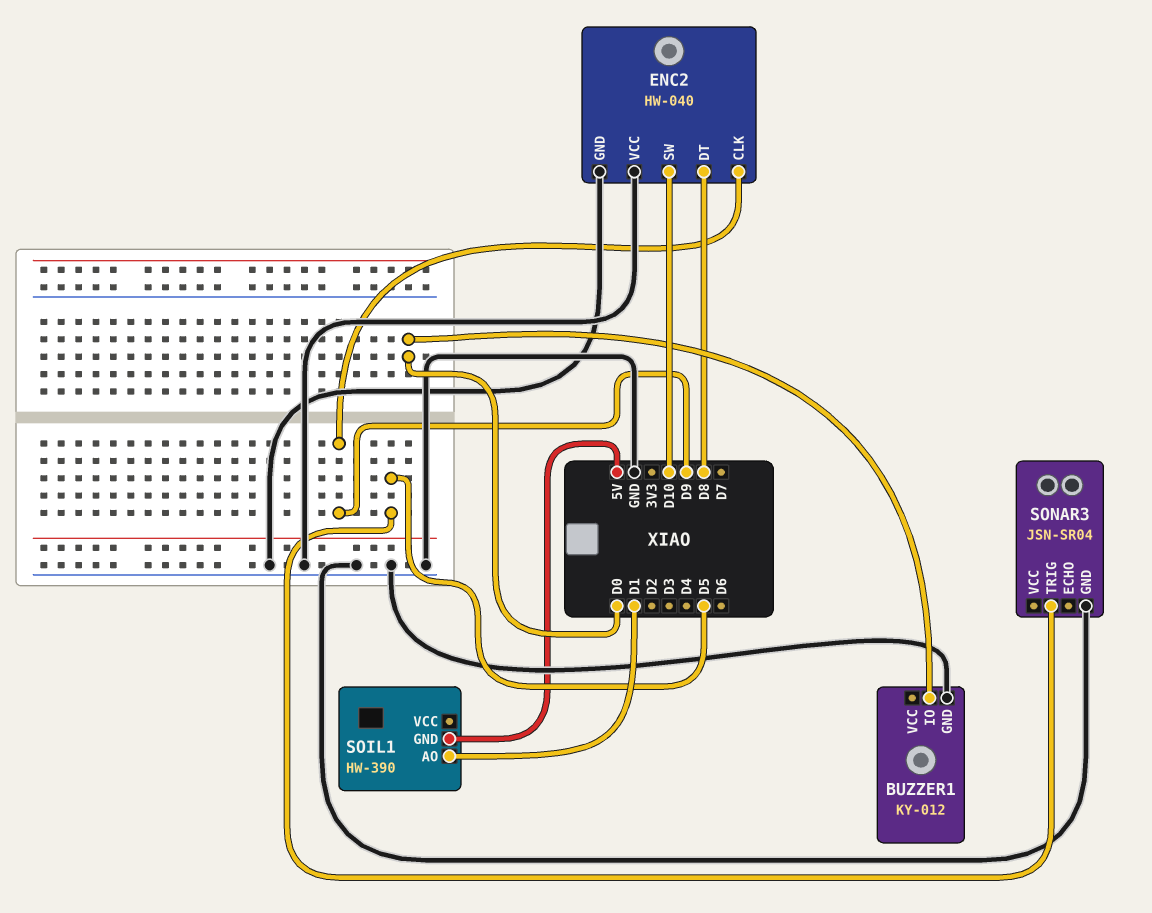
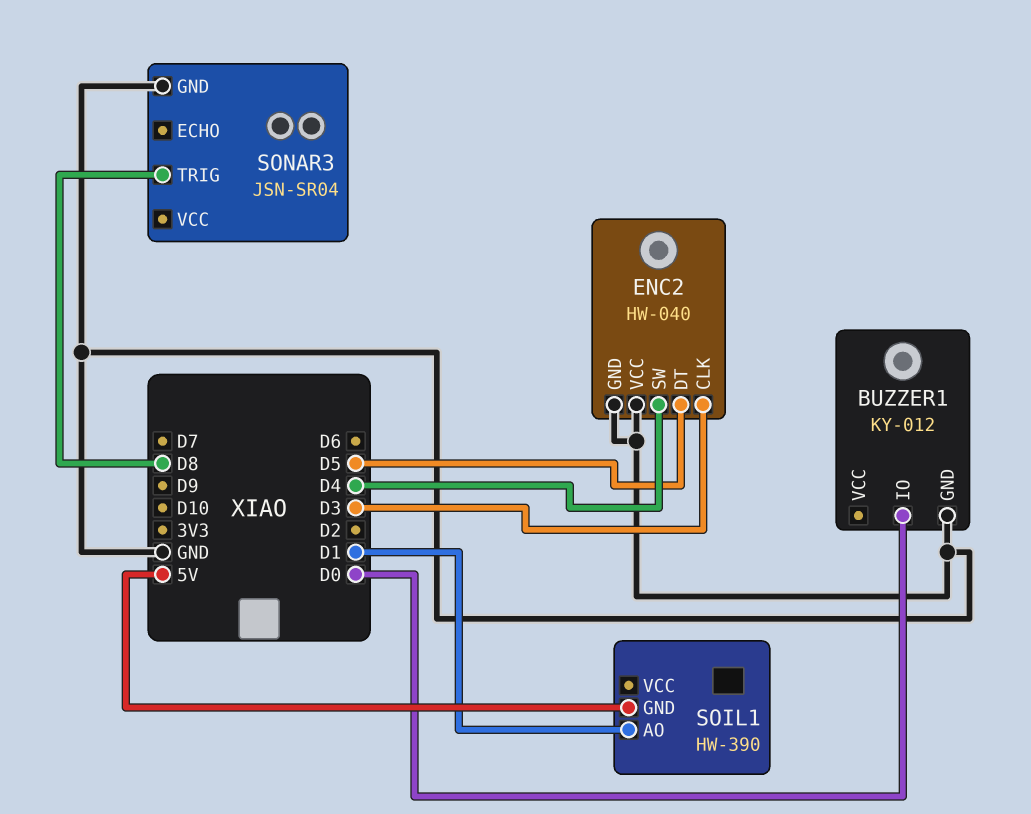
ENC2 pin CLK: D9 -> D3
ENC2 pin DT: D8 -> D5
ENC2 pin SW: D10 -> D4
SONAR3 pin TRIG: D5 -> D8

